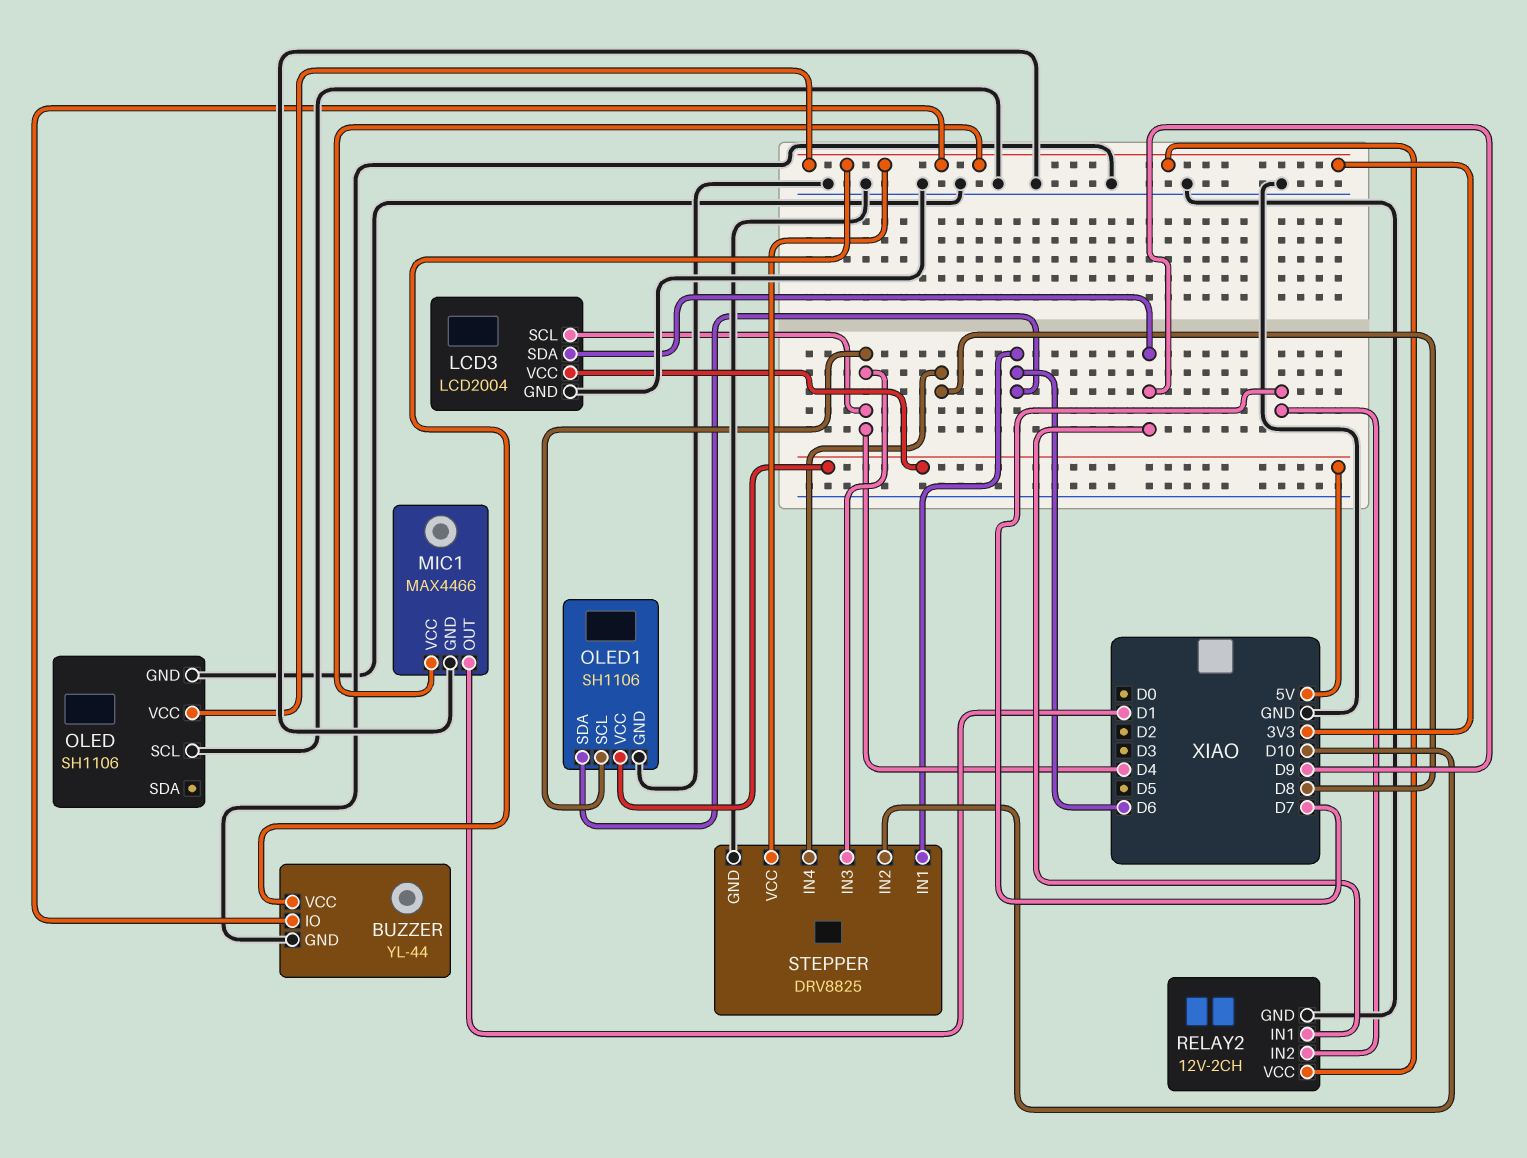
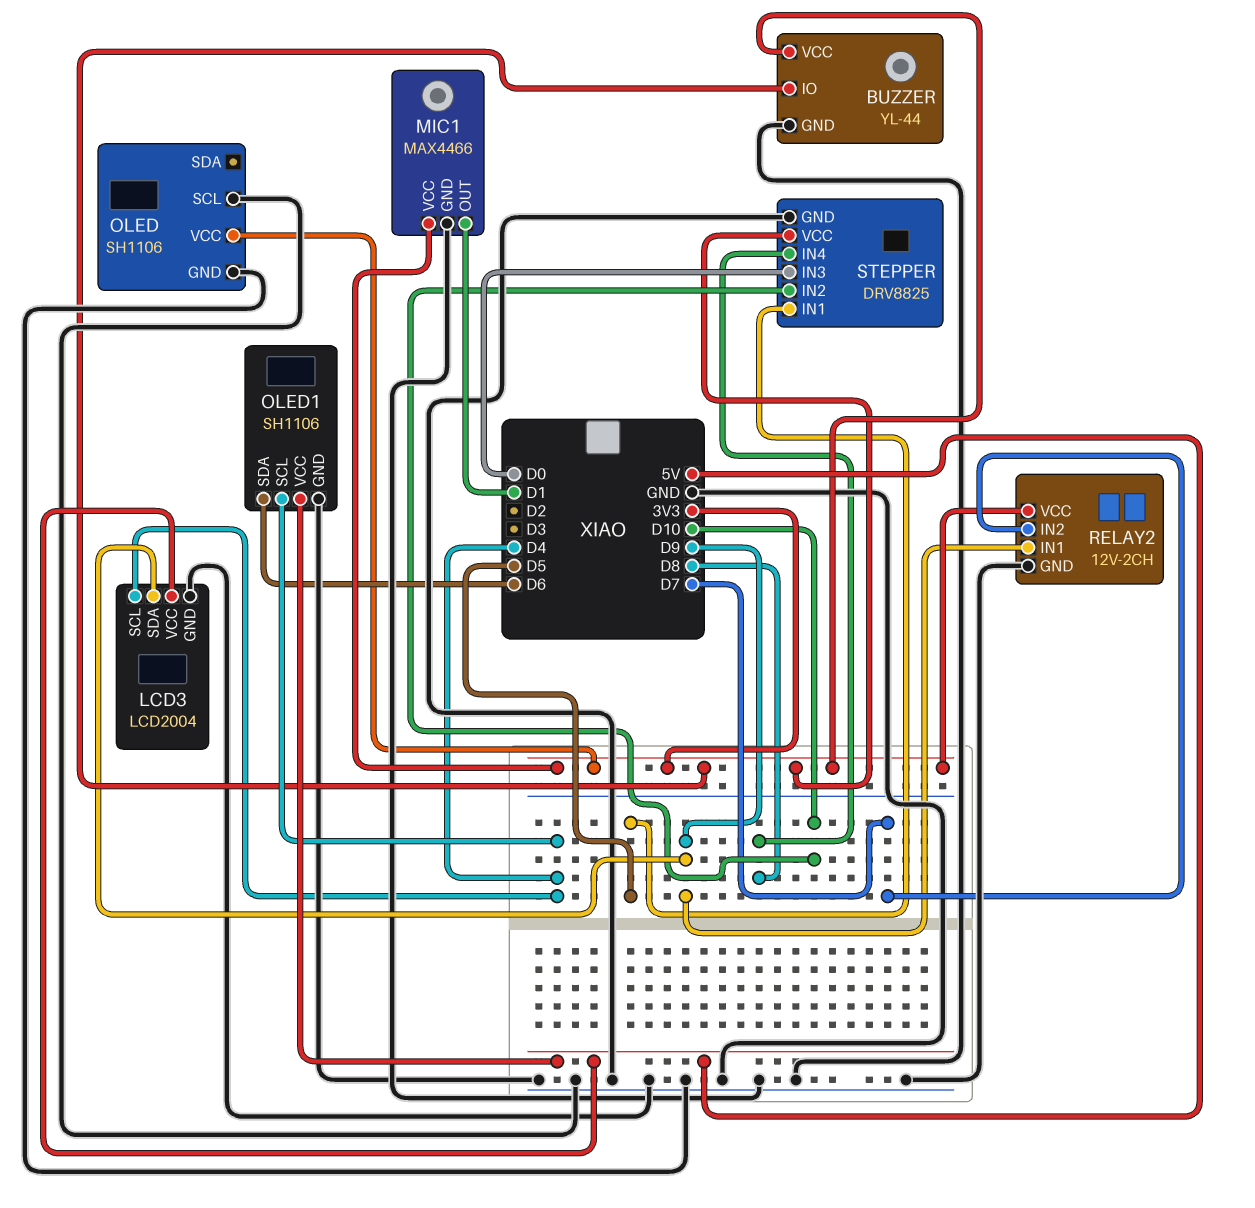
STEPPER pin IN1: D6 -> D5
STEPPER pin IN3: D4 -> D0

